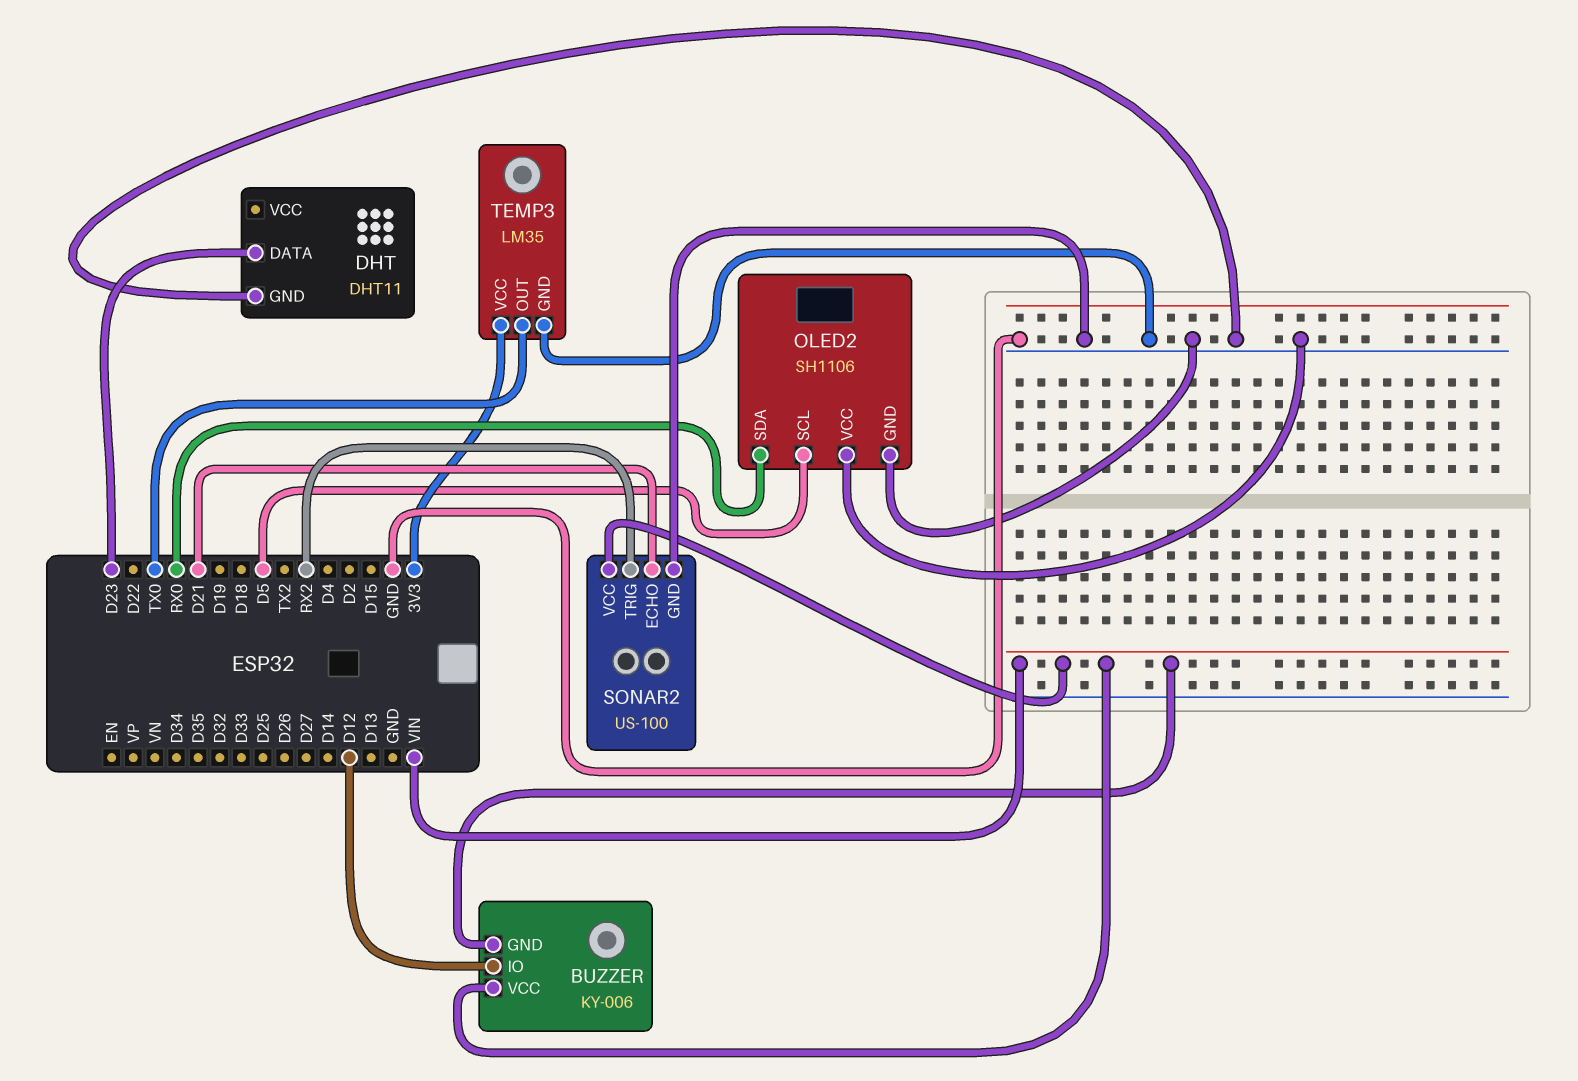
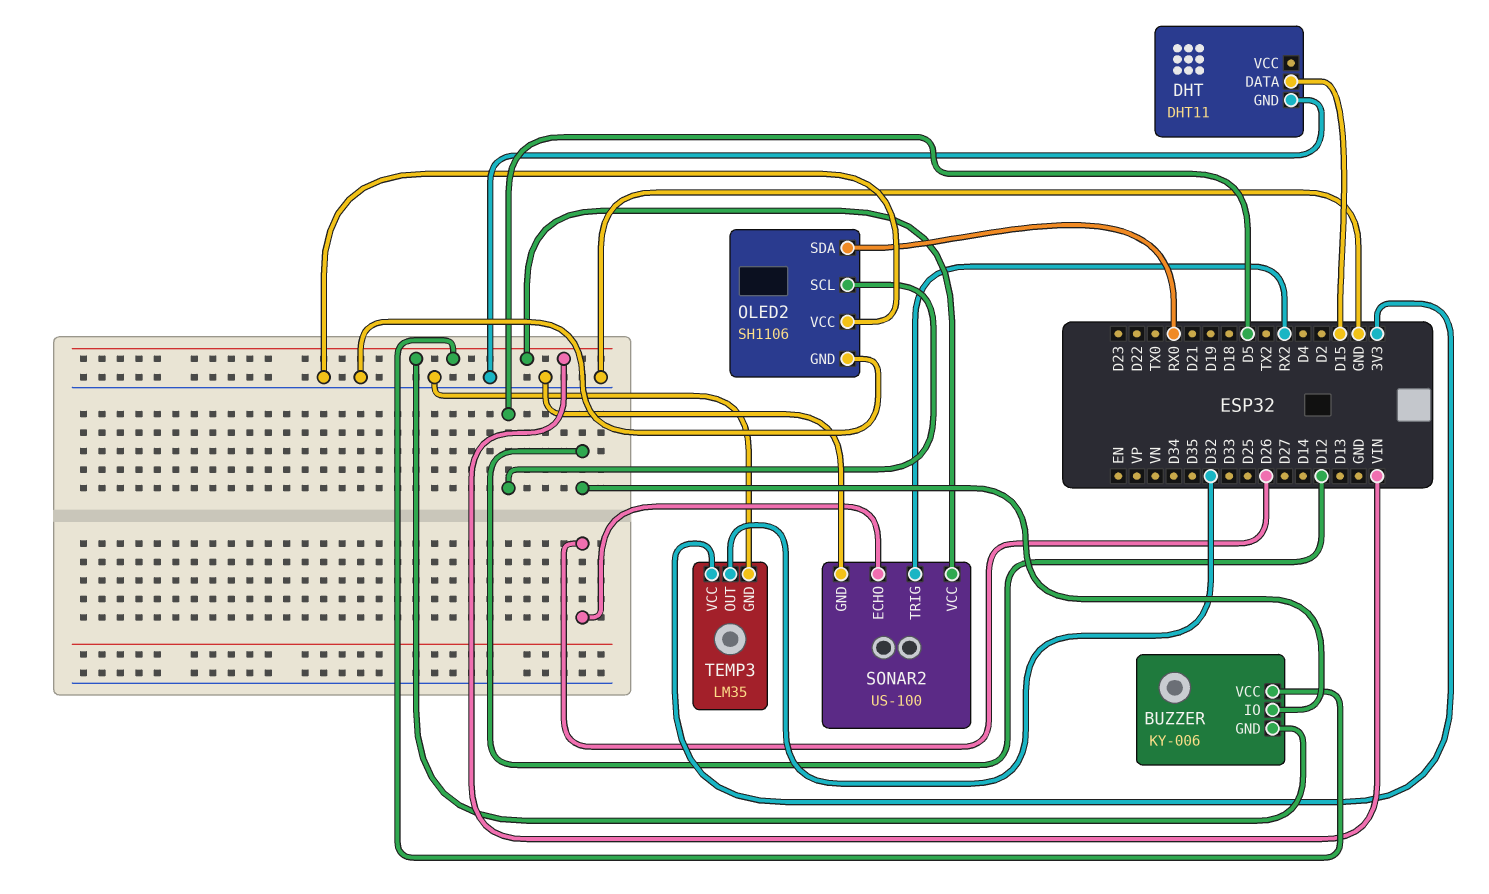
DHT pin DATA: D23 -> D15
SONAR2 pin ECHO: D21 -> D26
TEMP3 pin OUT: TX0 -> D32

